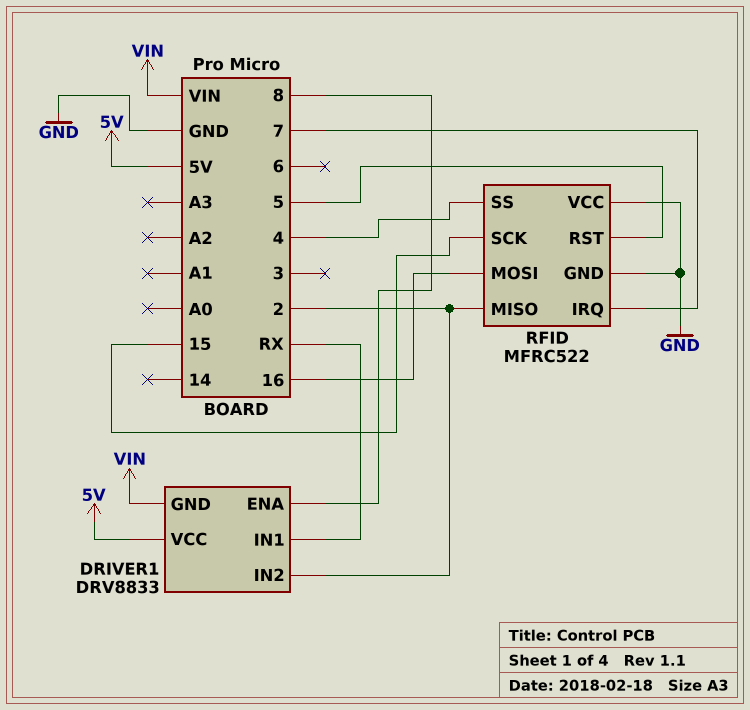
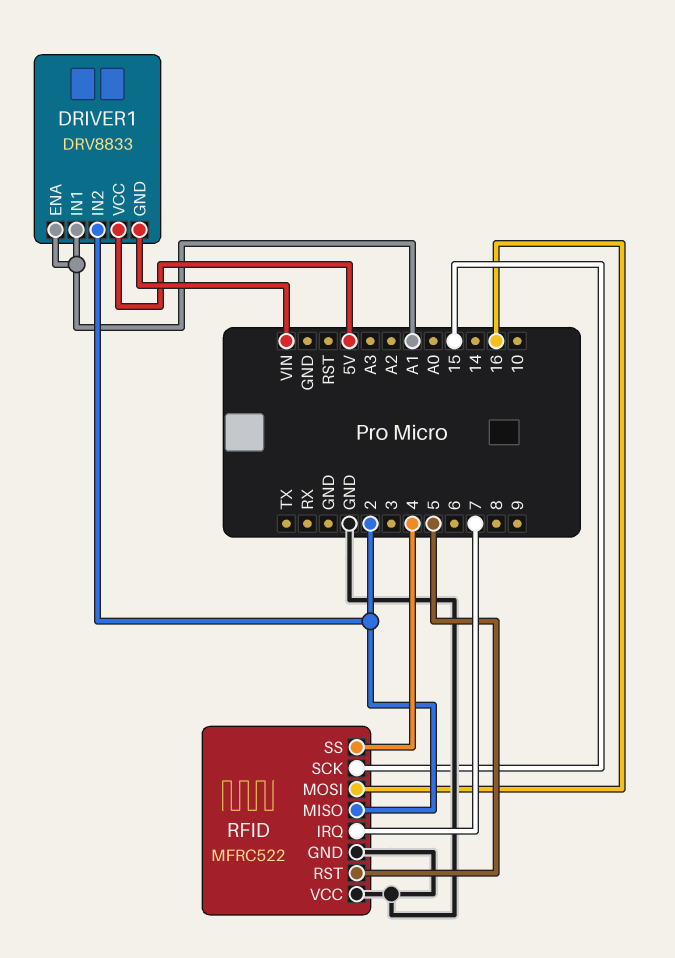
DRIVER1 pin ENA: 8 -> A1
DRIVER1 pin IN1: RX -> A1

